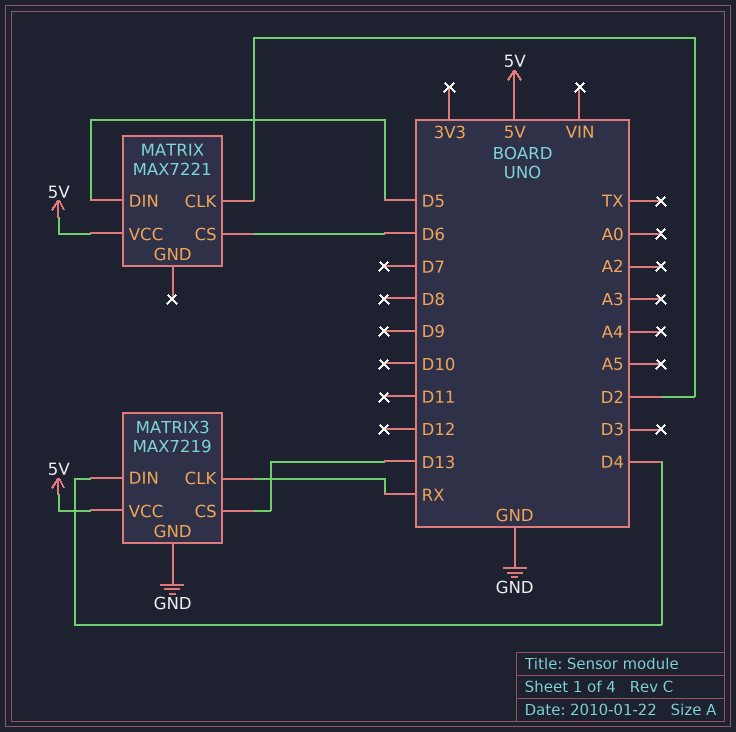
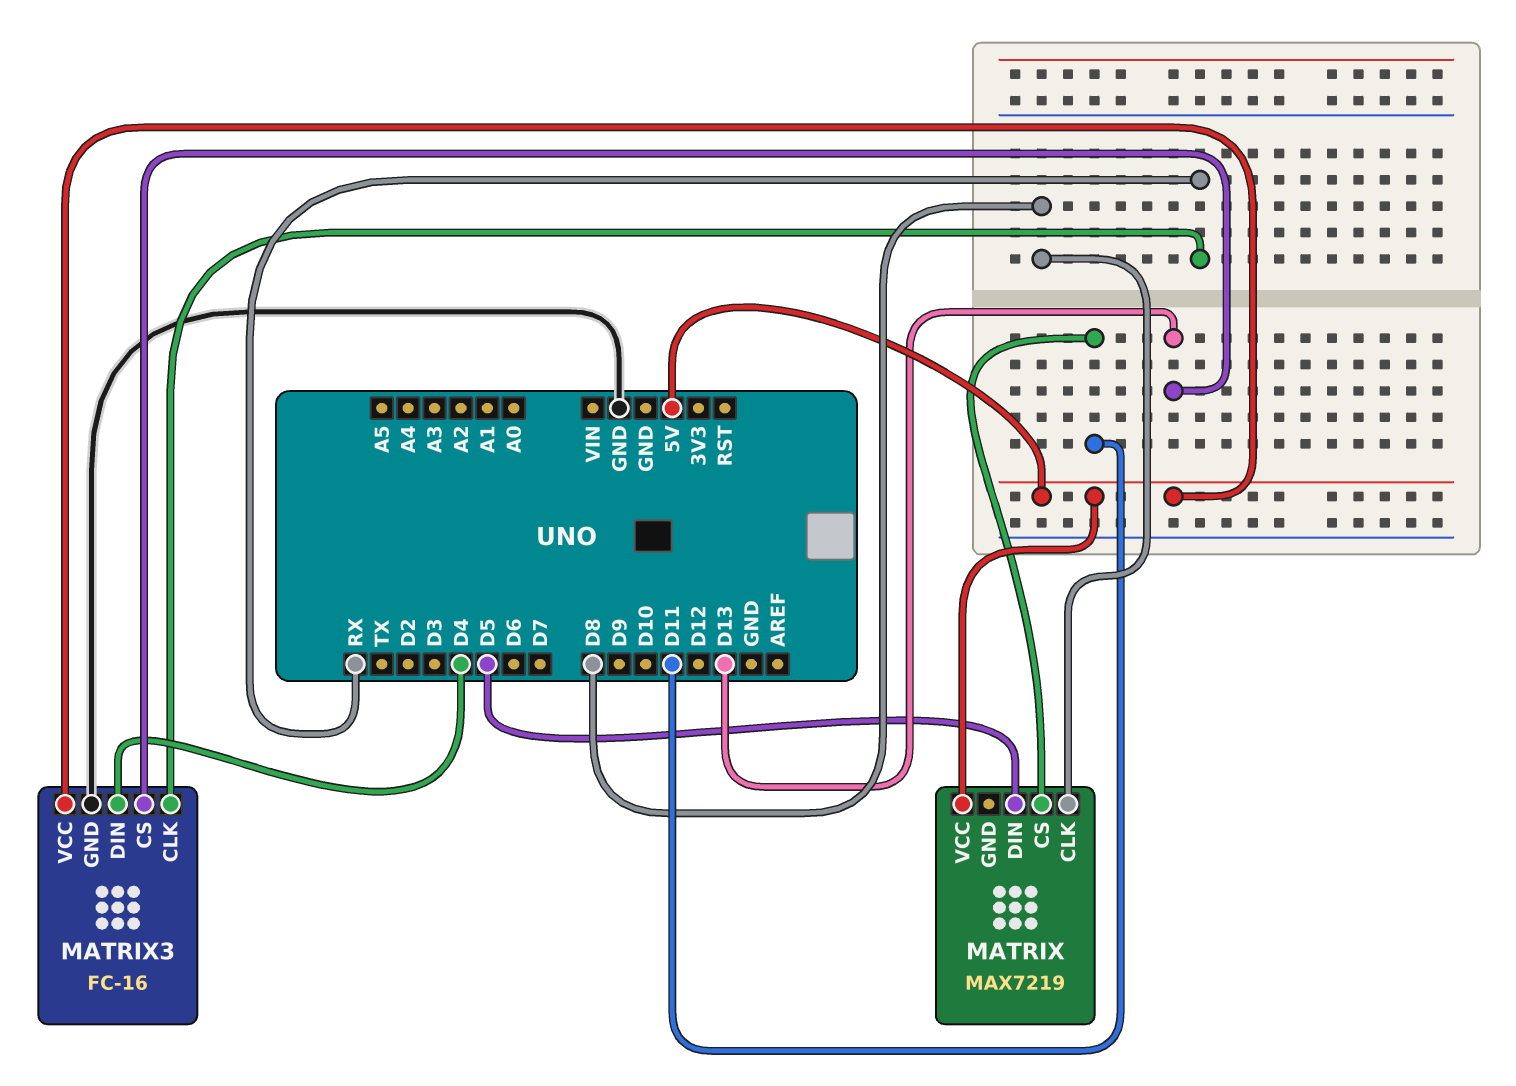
MATRIX: MAX7221 -> MAX7219
MATRIX pin CLK: D2 -> D8
MATRIX pin CS: D6 -> D11
MATRIX3: MAX7219 -> FC-16

